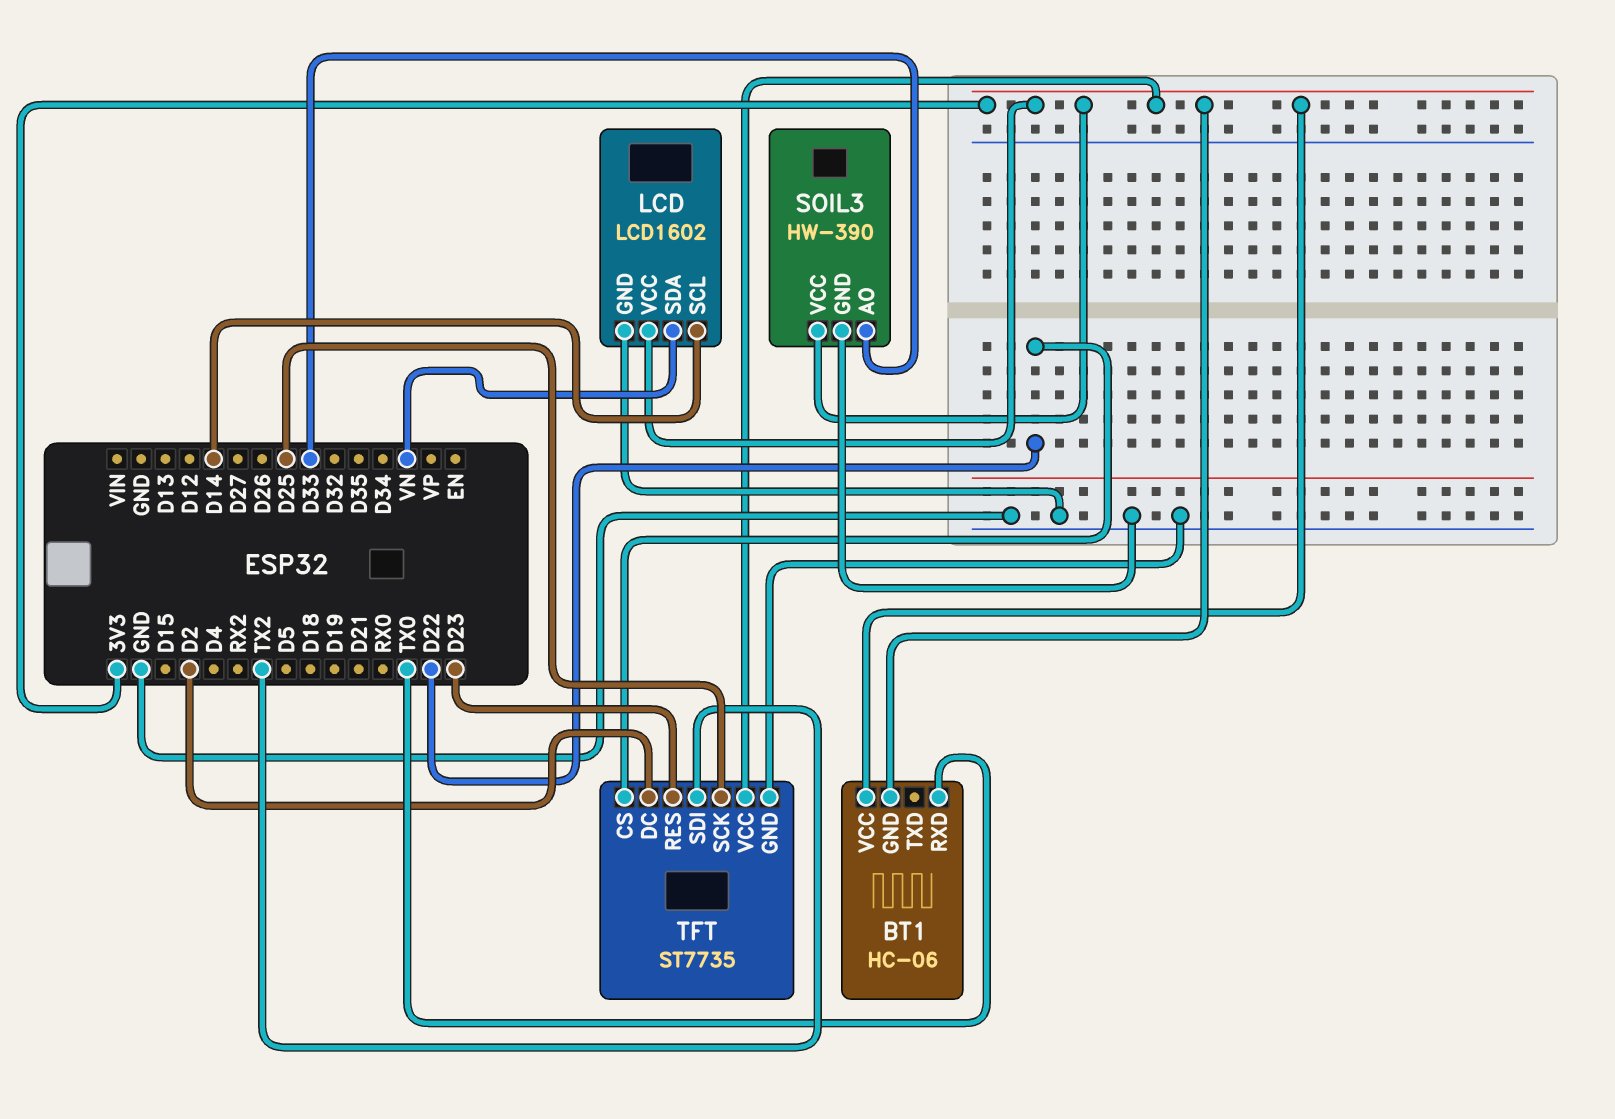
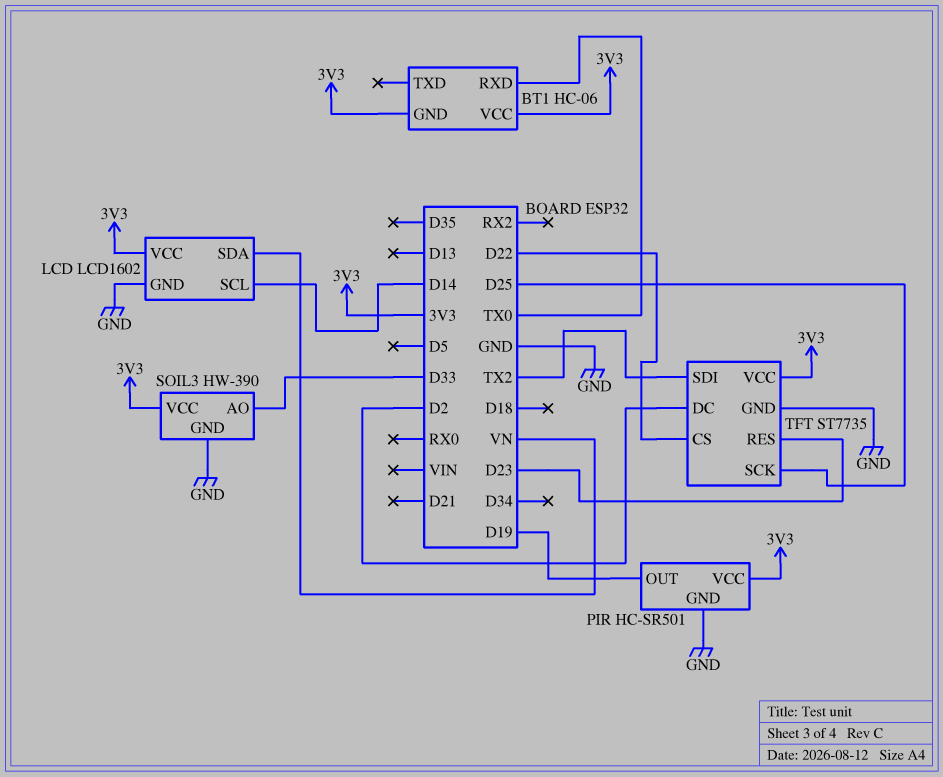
PIR: none -> HC-SR501
PIR pin GND: none -> GND
PIR pin OUT: none -> D19
PIR pin VCC: none -> 3V3

